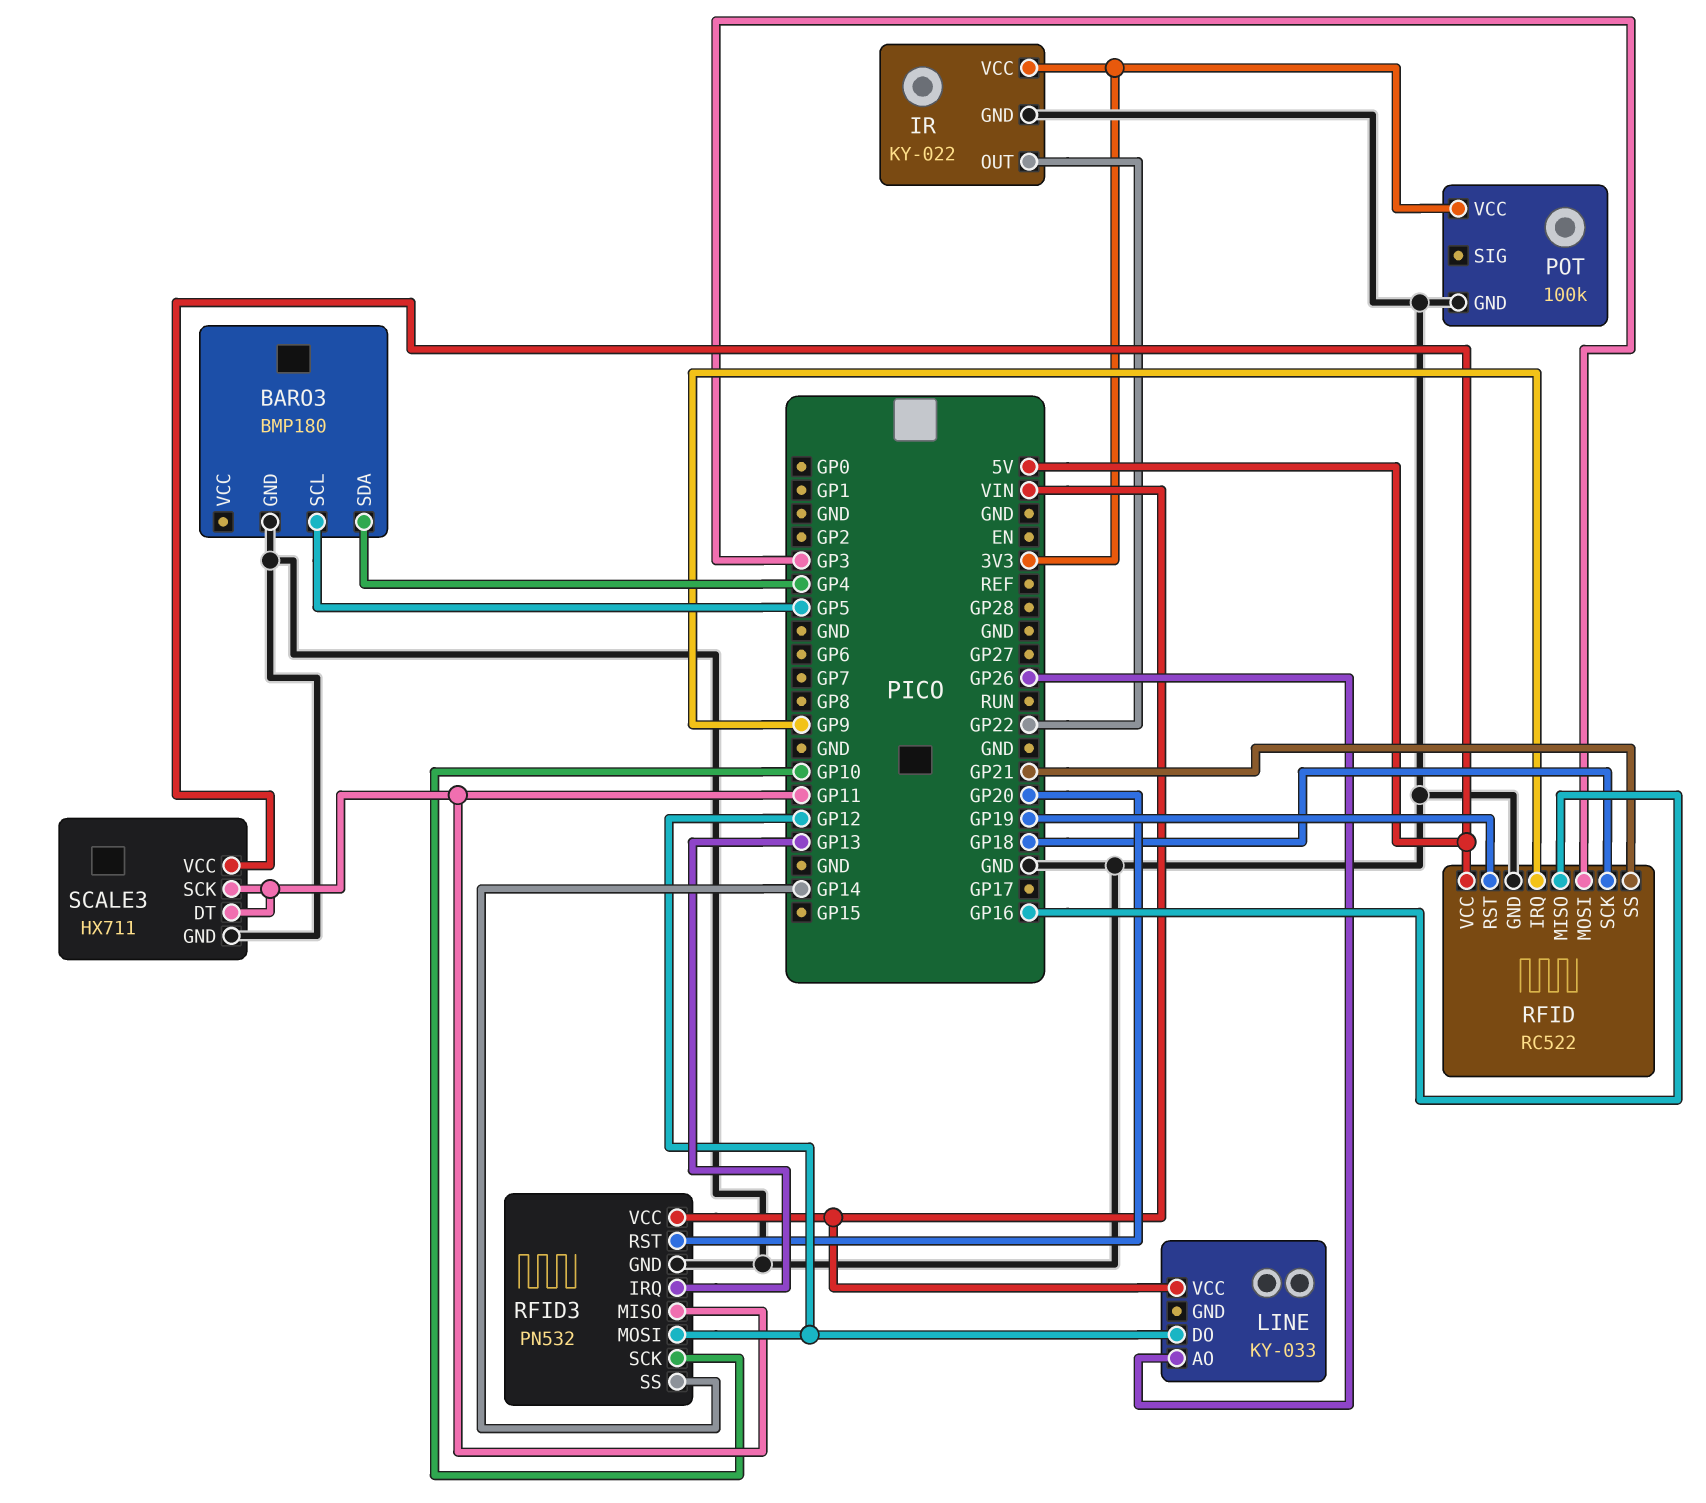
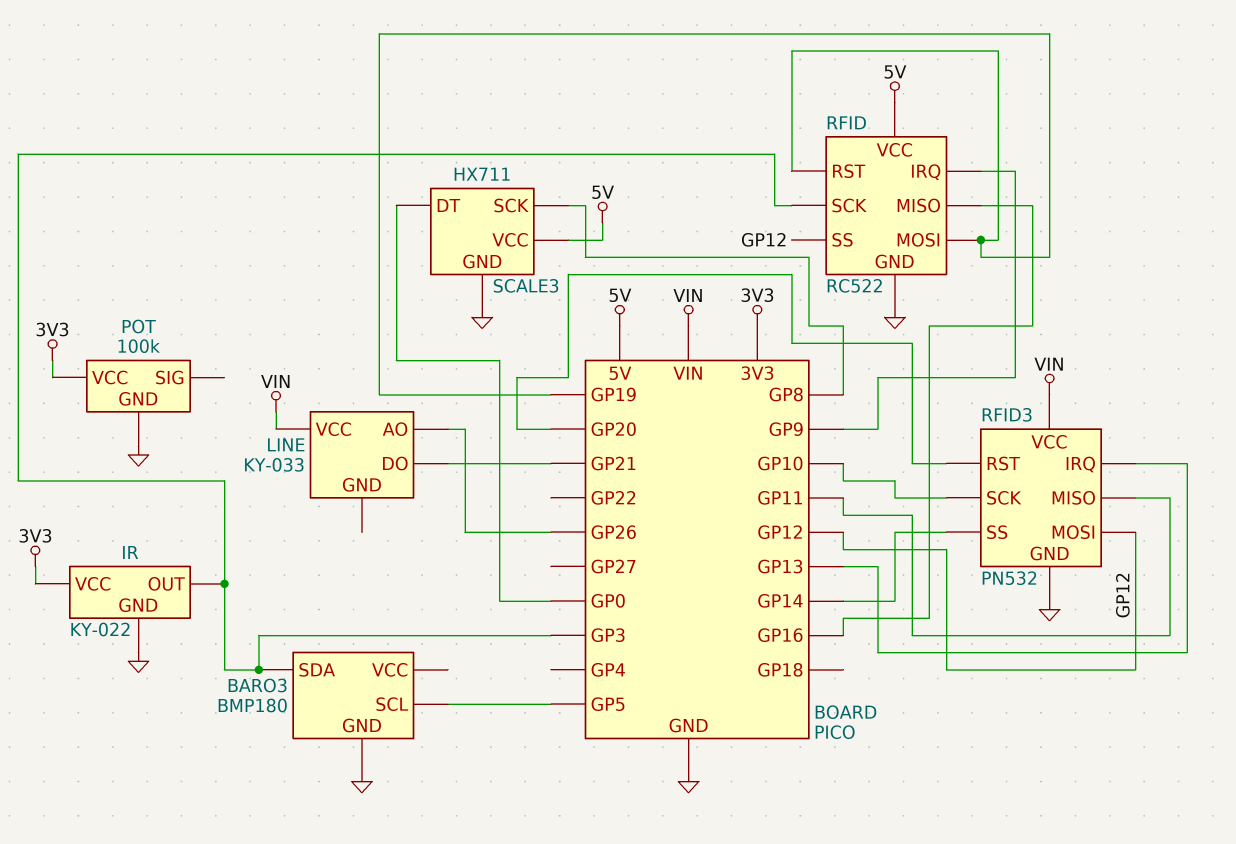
BARO3 pin SDA: GP4 -> GP3
IR pin OUT: GP22 -> GP3
LINE pin DO: GP12 -> GP21
RFID pin MOSI: GP3 -> GP19
RFID pin SCK: GP18 -> GP3
RFID pin SS: GP21 -> GP12
SCALE3 pin DT: GP11 -> GP0
SCALE3 pin SCK: GP11 -> GP8

